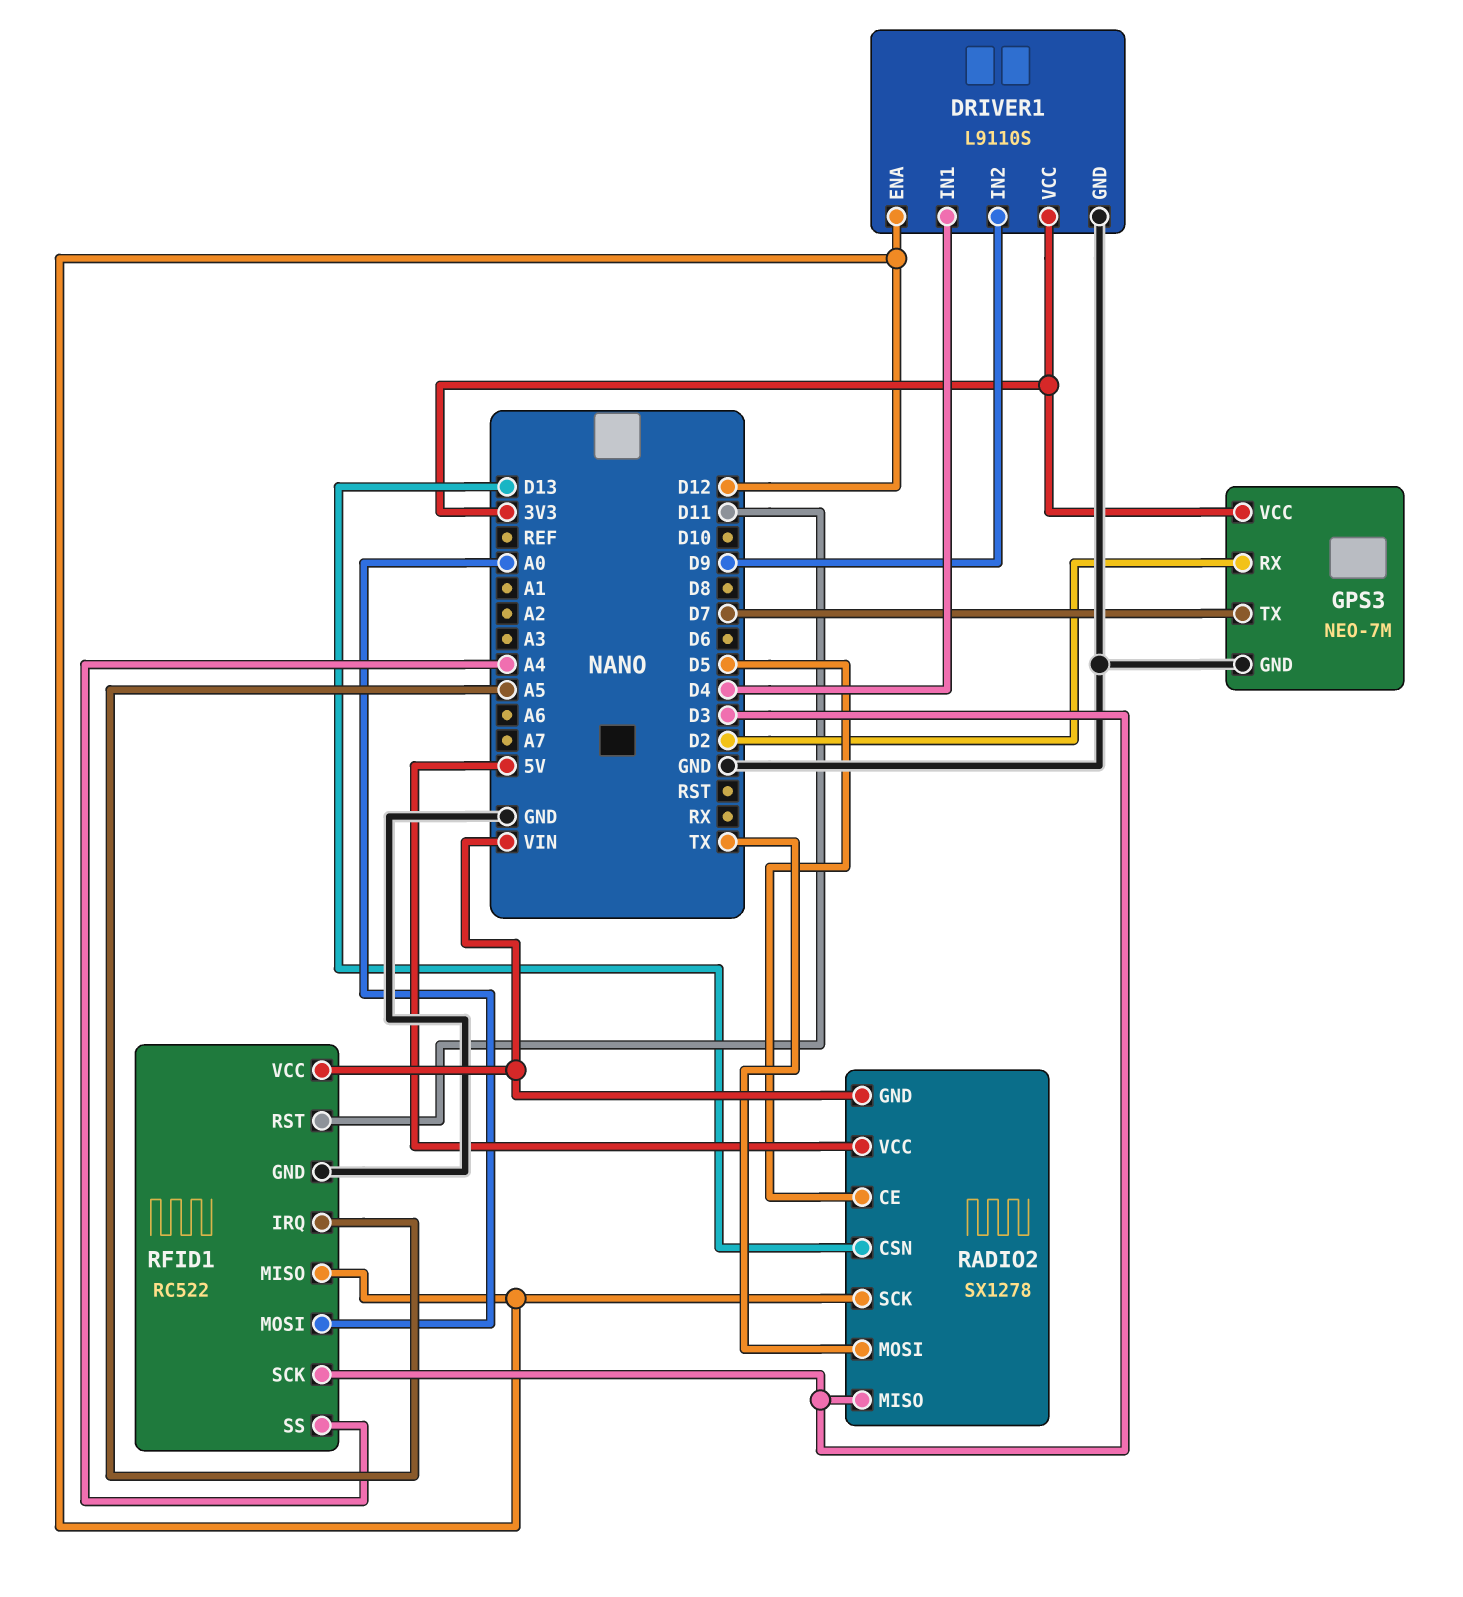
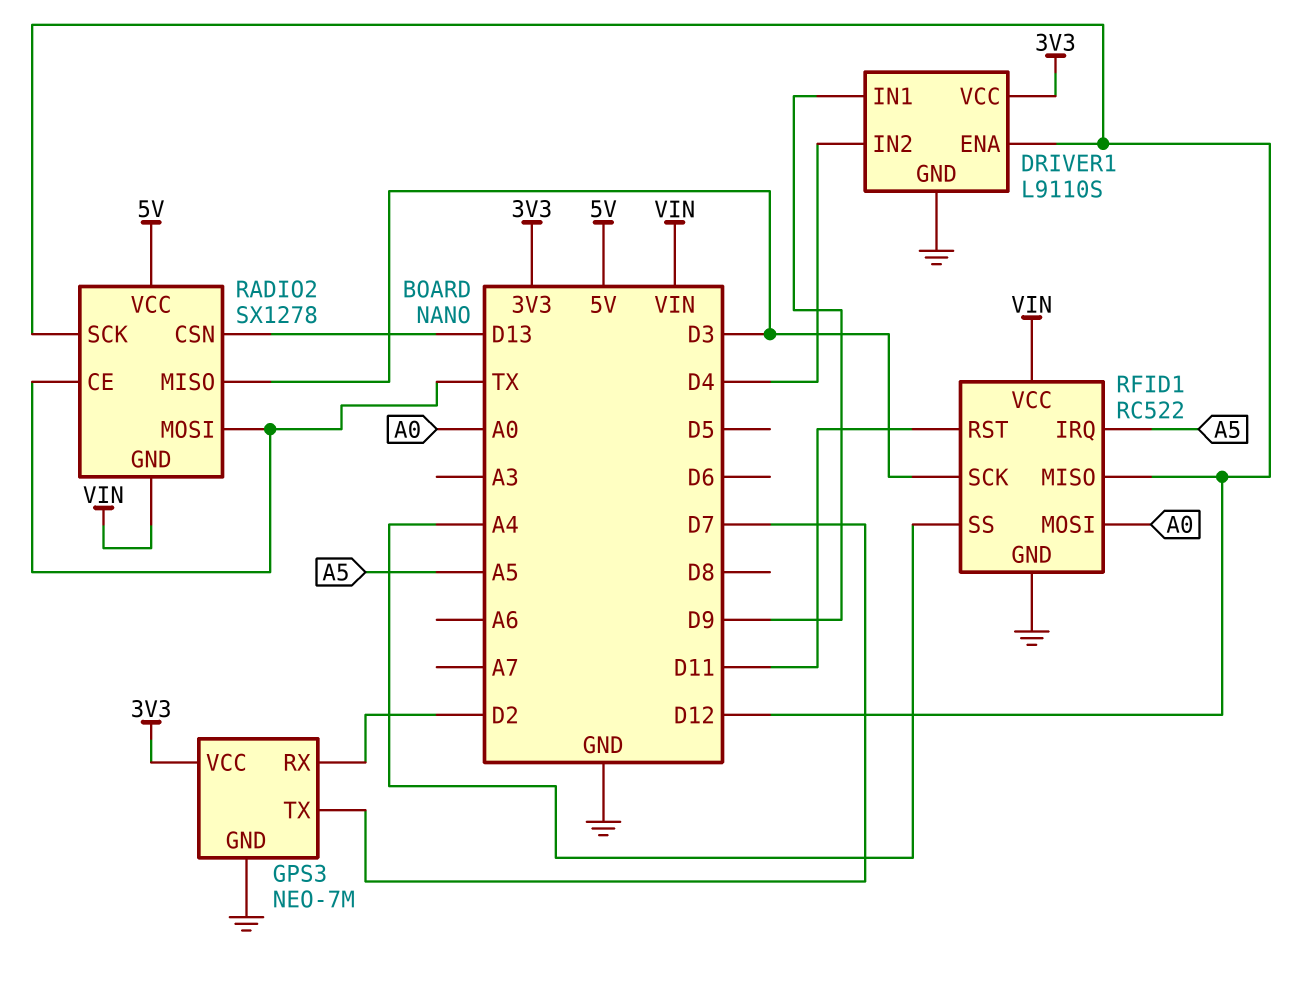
DRIVER1 pin IN1: D4 -> D9
DRIVER1 pin IN2: D9 -> D4
RADIO2 pin CE: D5 -> TX

